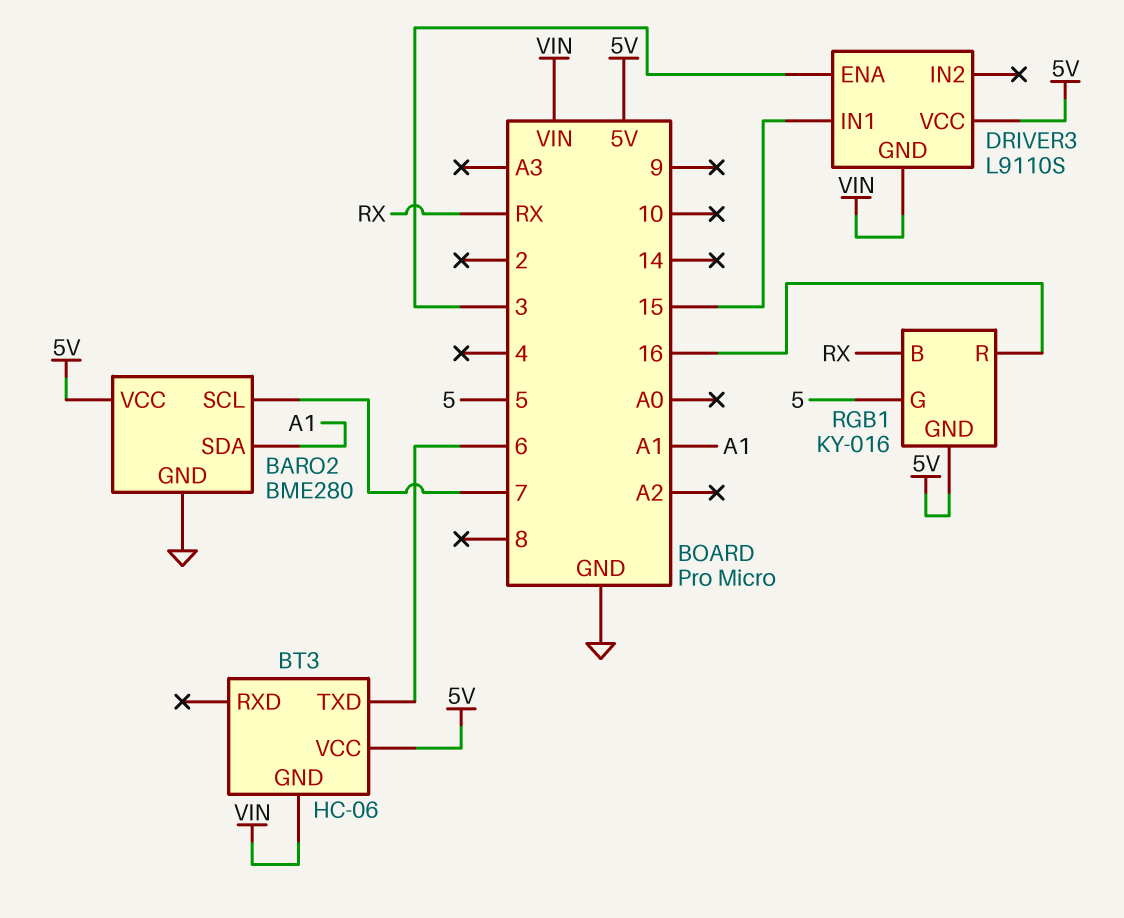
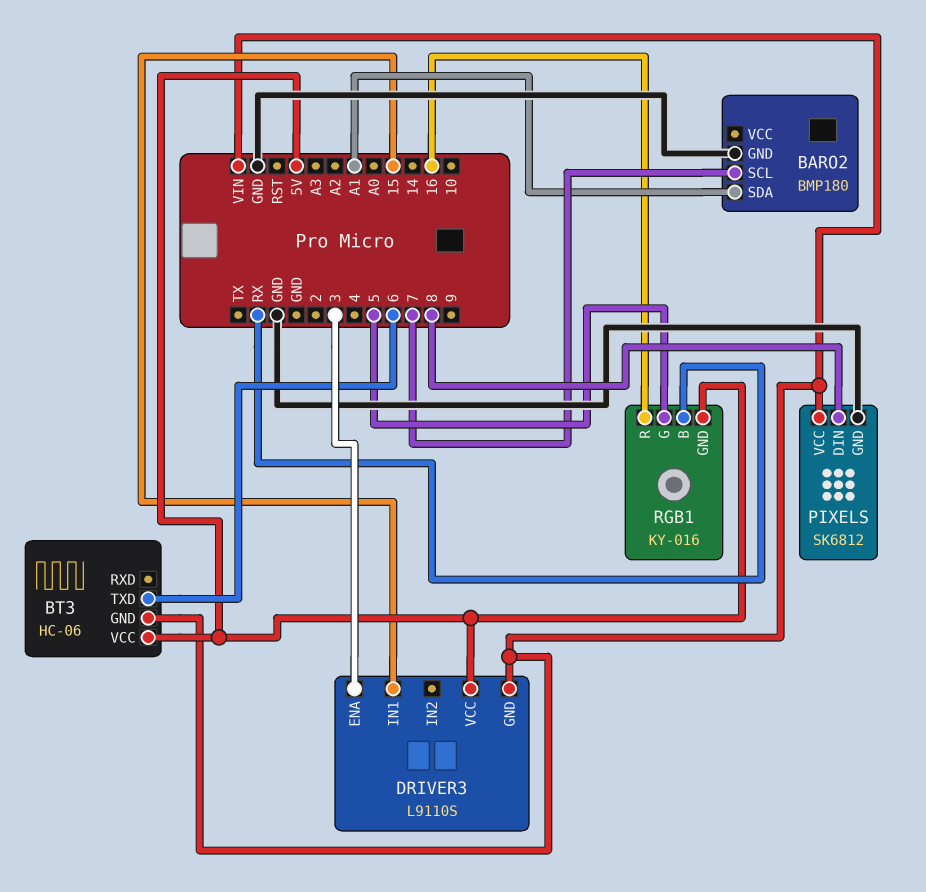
BARO2: BME280 -> BMP180
BARO2 pin VCC: 5V -> none
PIXELS: none -> SK6812
PIXELS pin DIN: none -> 8
PIXELS pin GND: none -> GND
PIXELS pin VCC: none -> VIN

